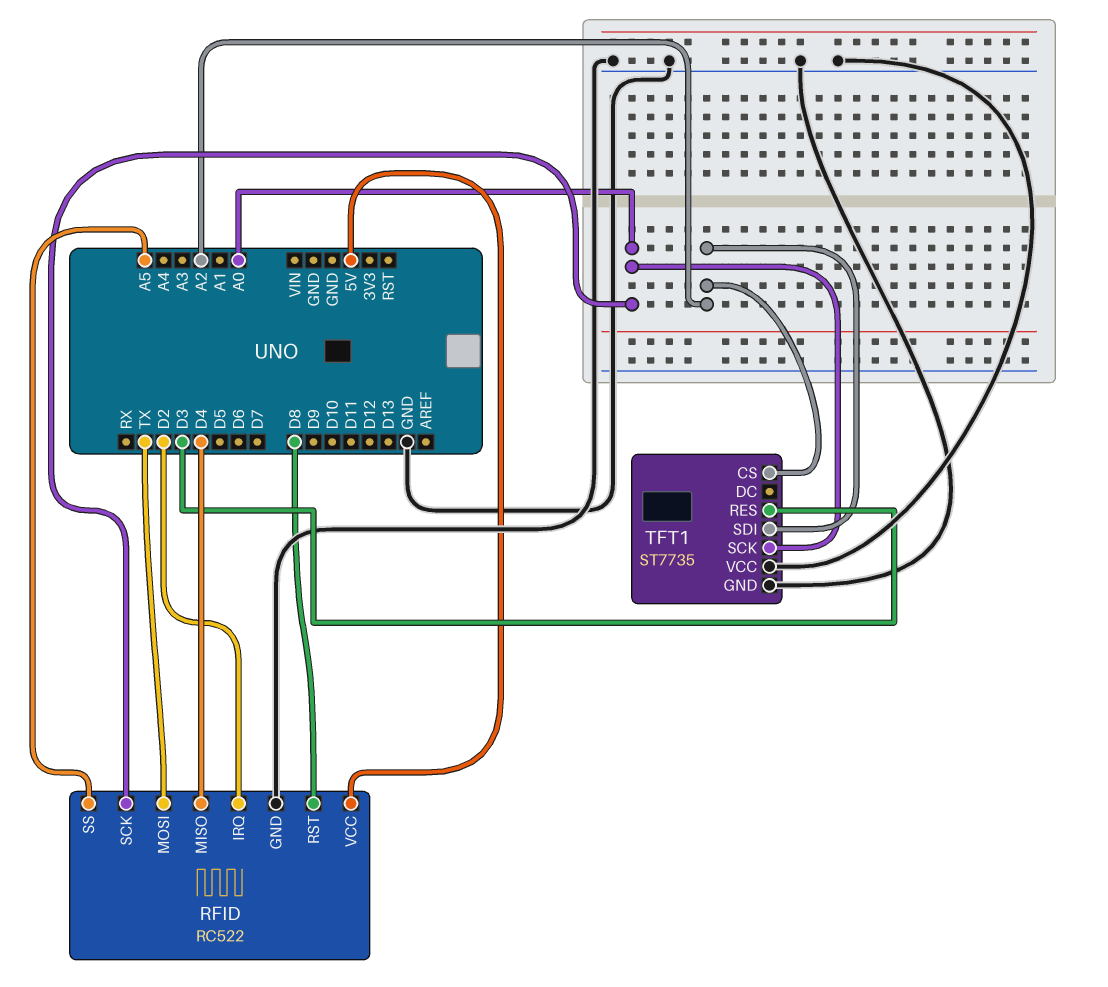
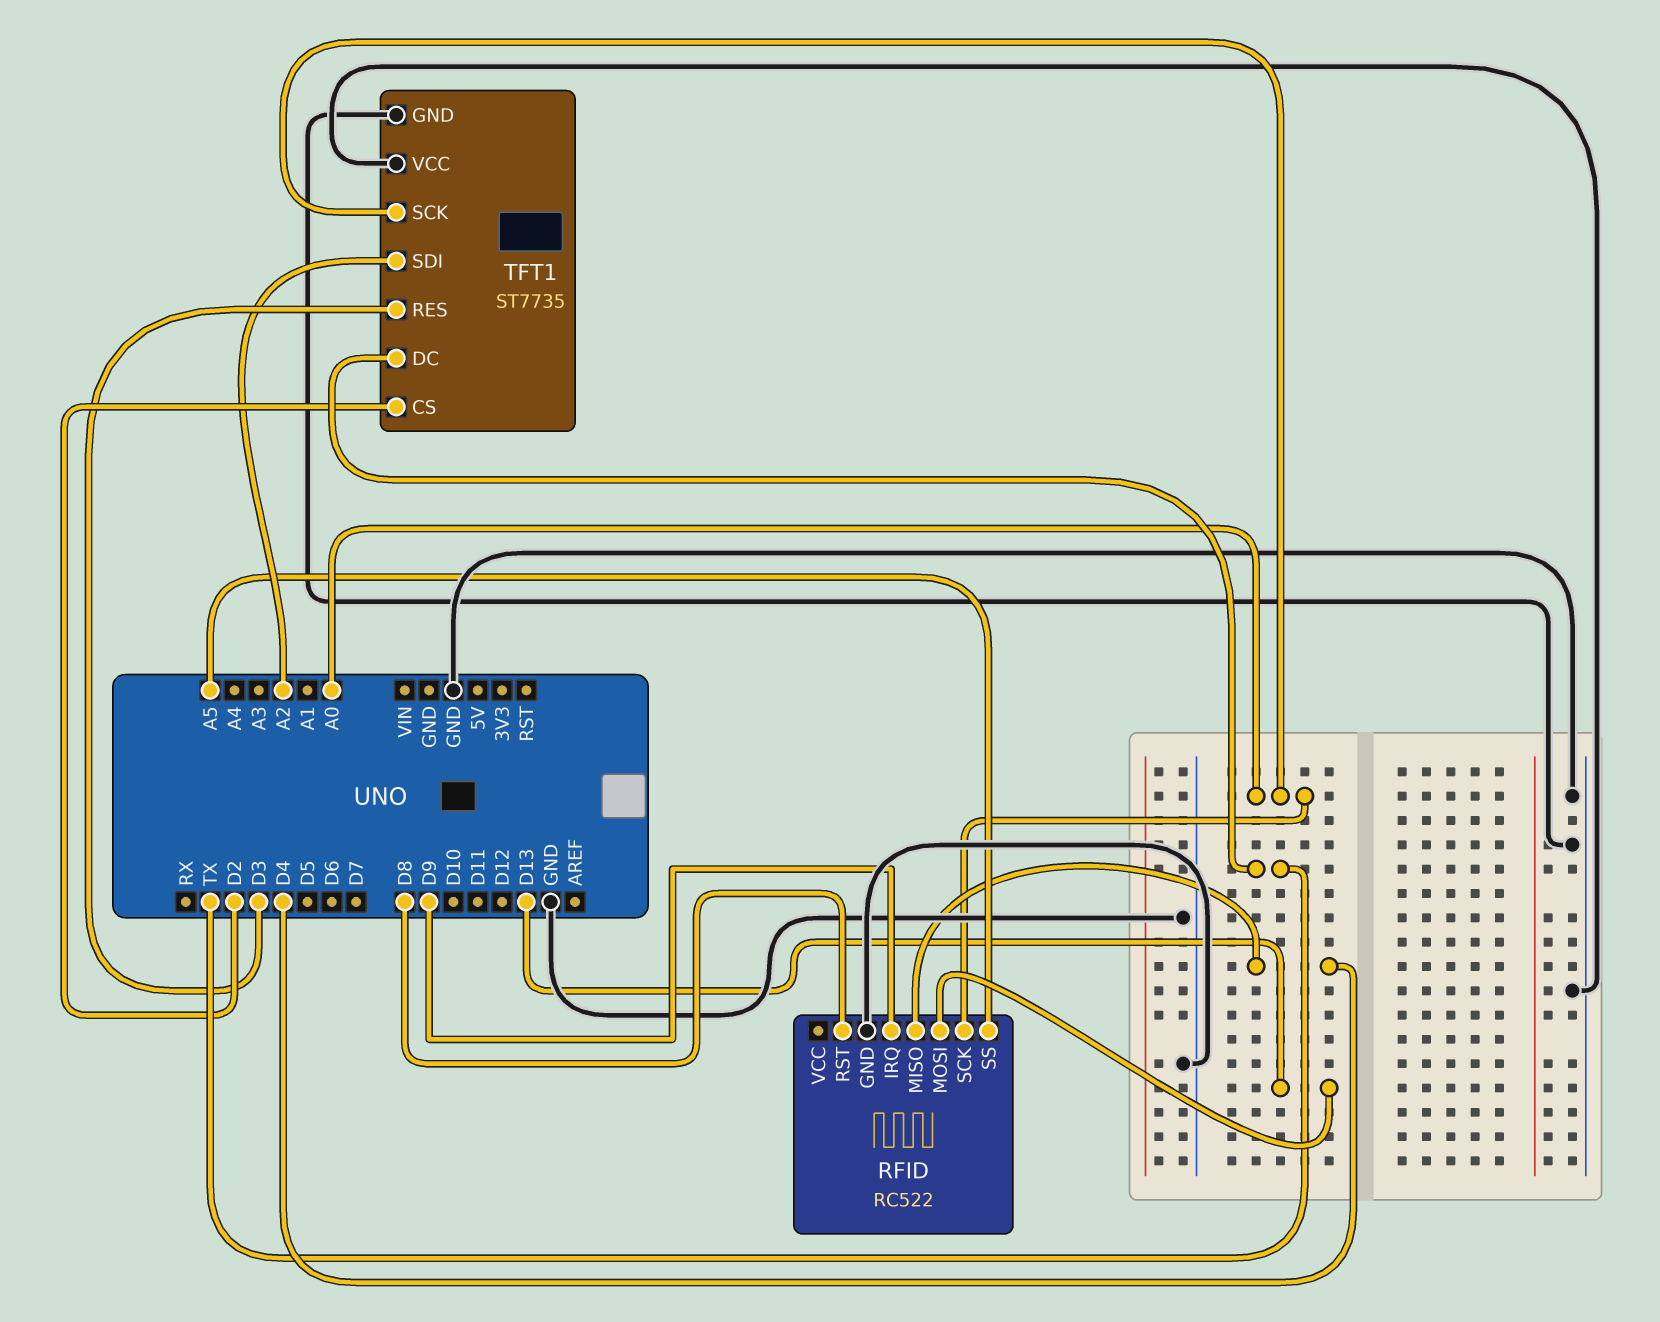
RFID pin IRQ: D2 -> D9
RFID pin MOSI: TX -> D13
RFID pin VCC: 5V -> none
TFT1 pin CS: A2 -> D2
TFT1 pin DC: none -> TX

